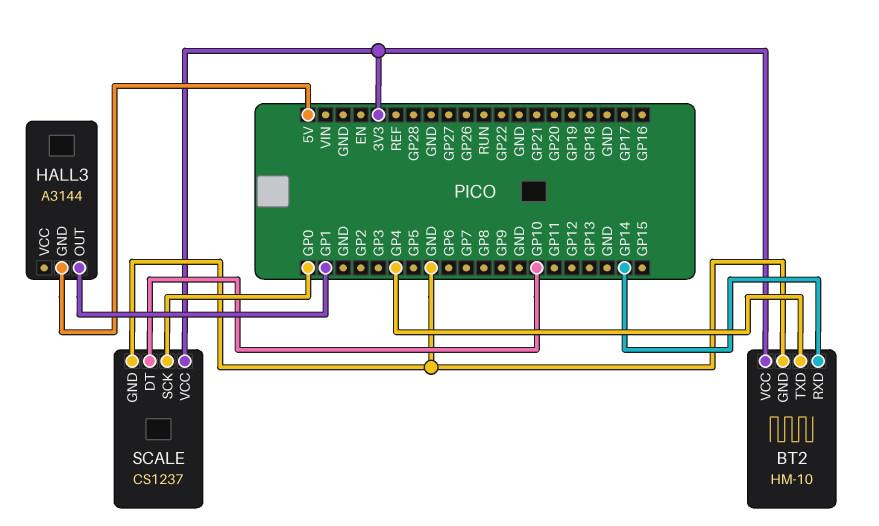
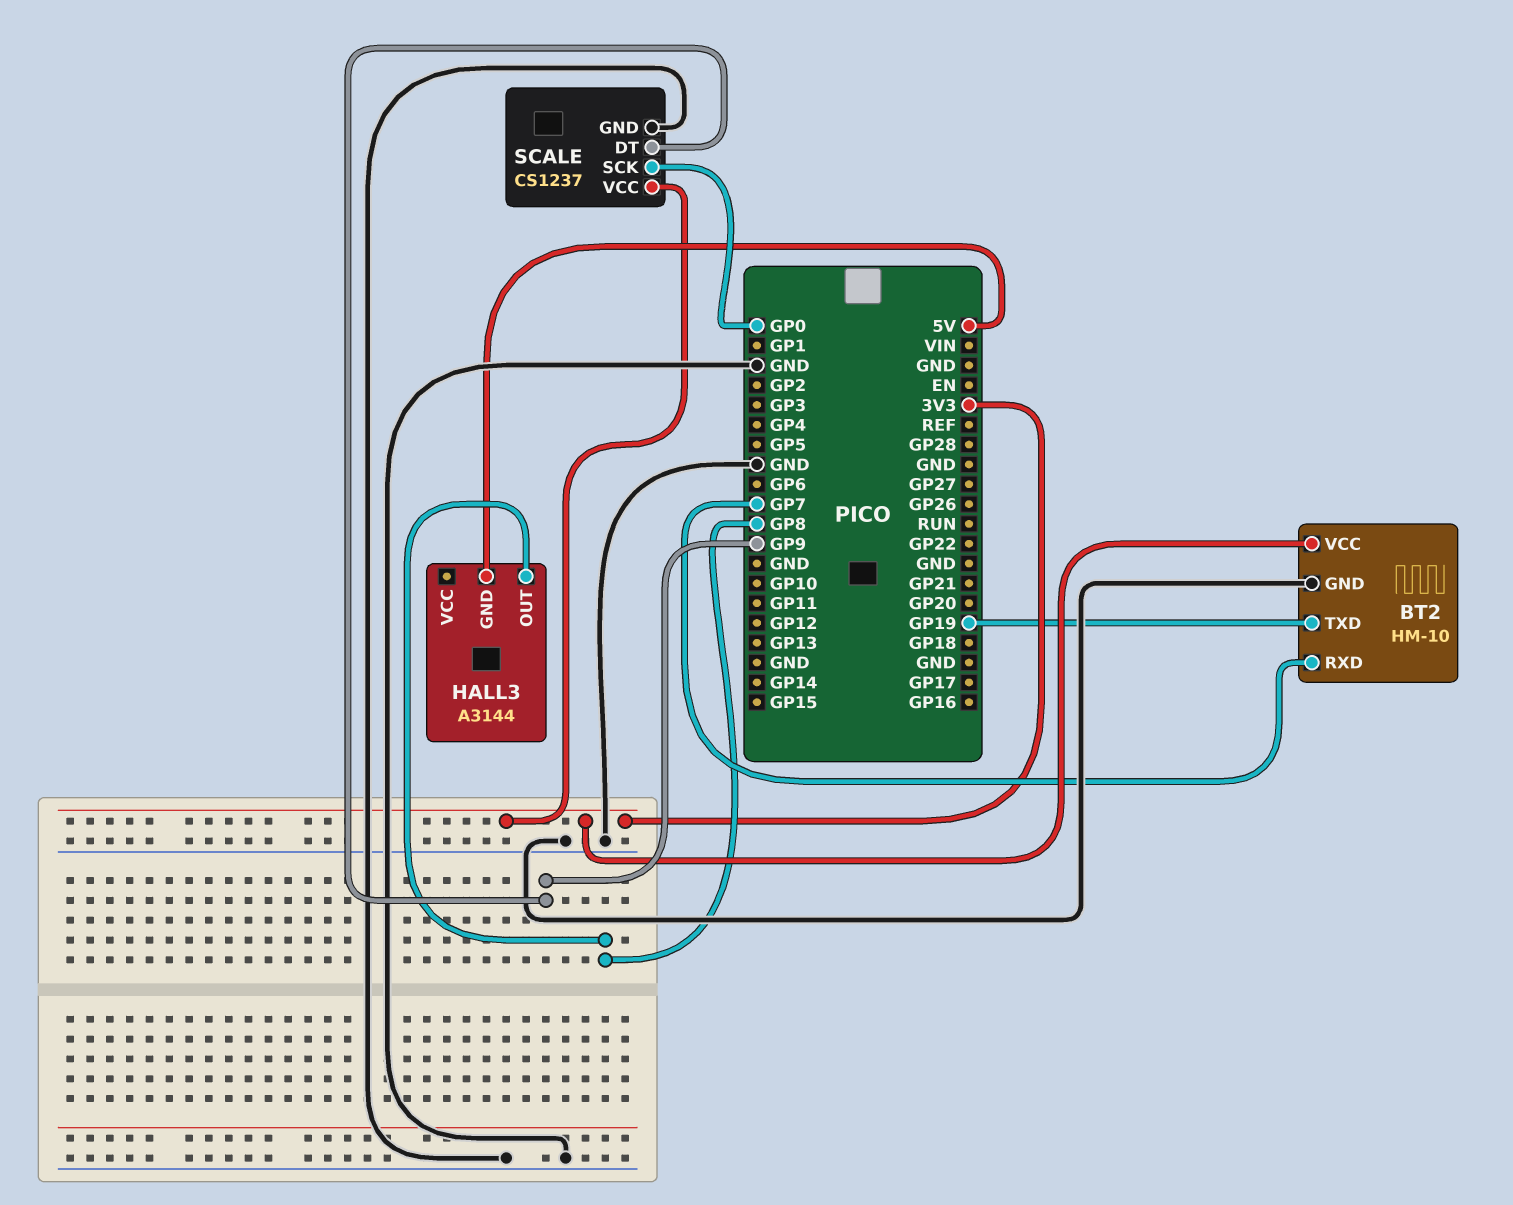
BT2 pin RXD: GP14 -> GP7
BT2 pin TXD: GP4 -> GP19
HALL3 pin OUT: GP1 -> GP8
SCALE pin DT: GP10 -> GP9

